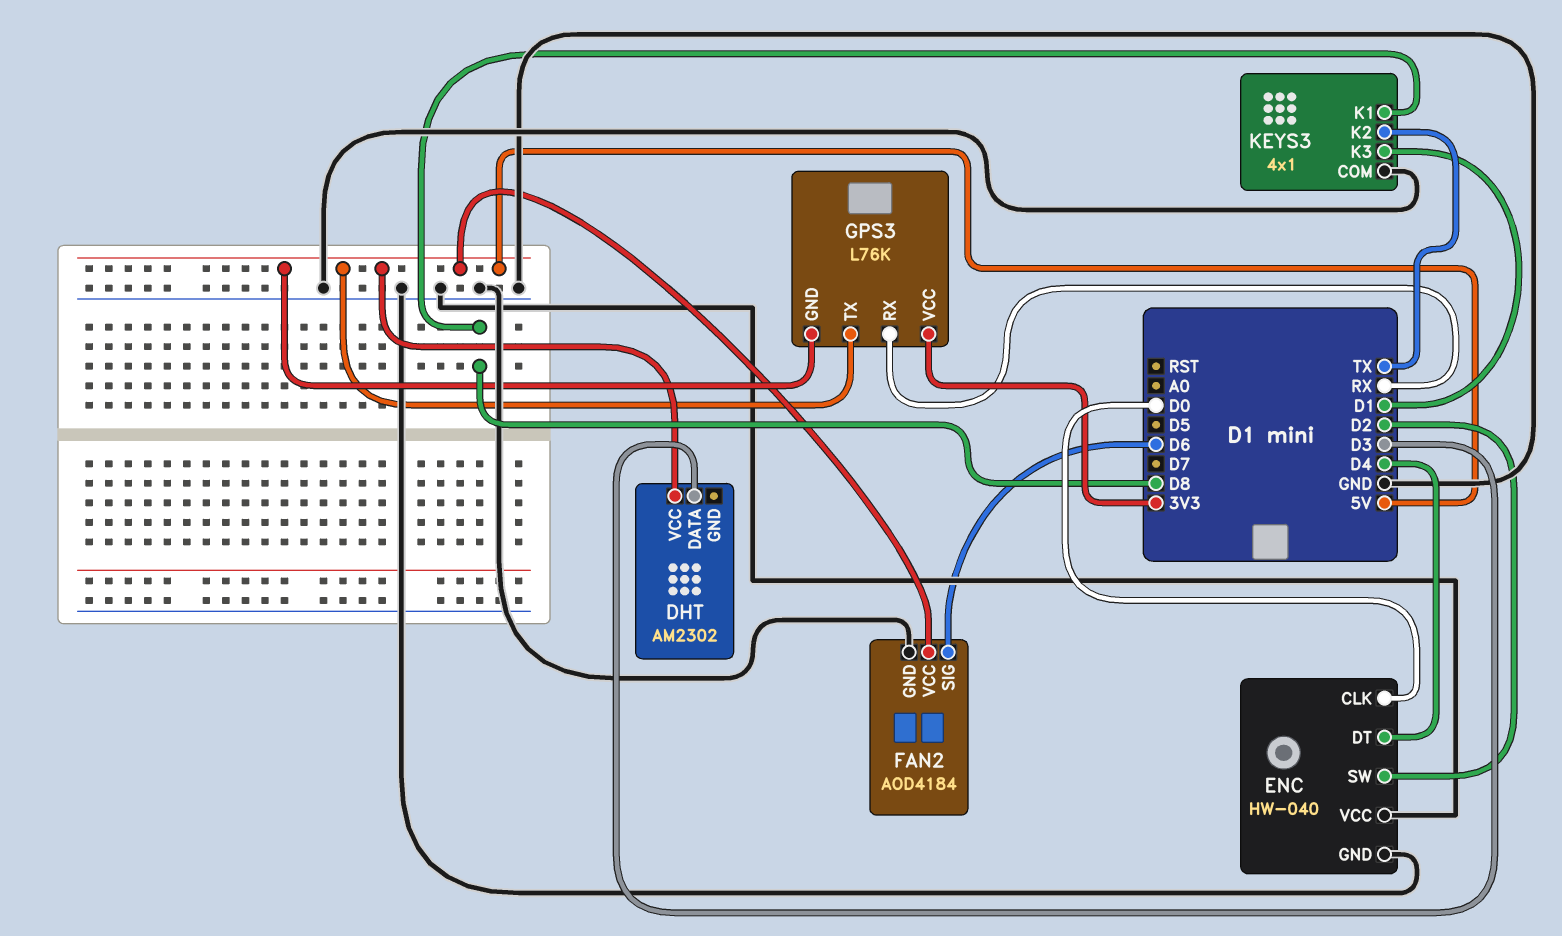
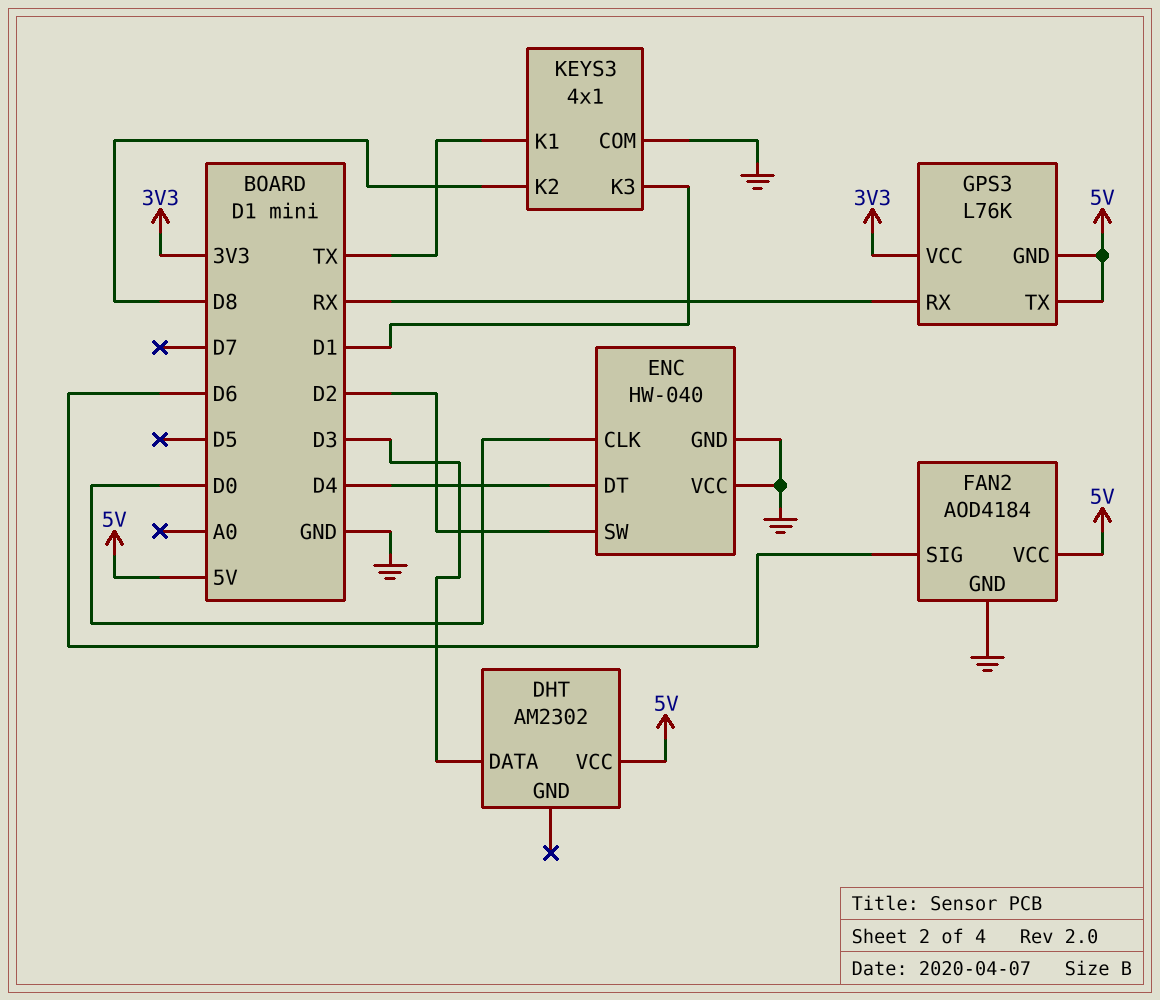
KEYS3 pin K1: D8 -> TX
KEYS3 pin K2: TX -> D8

